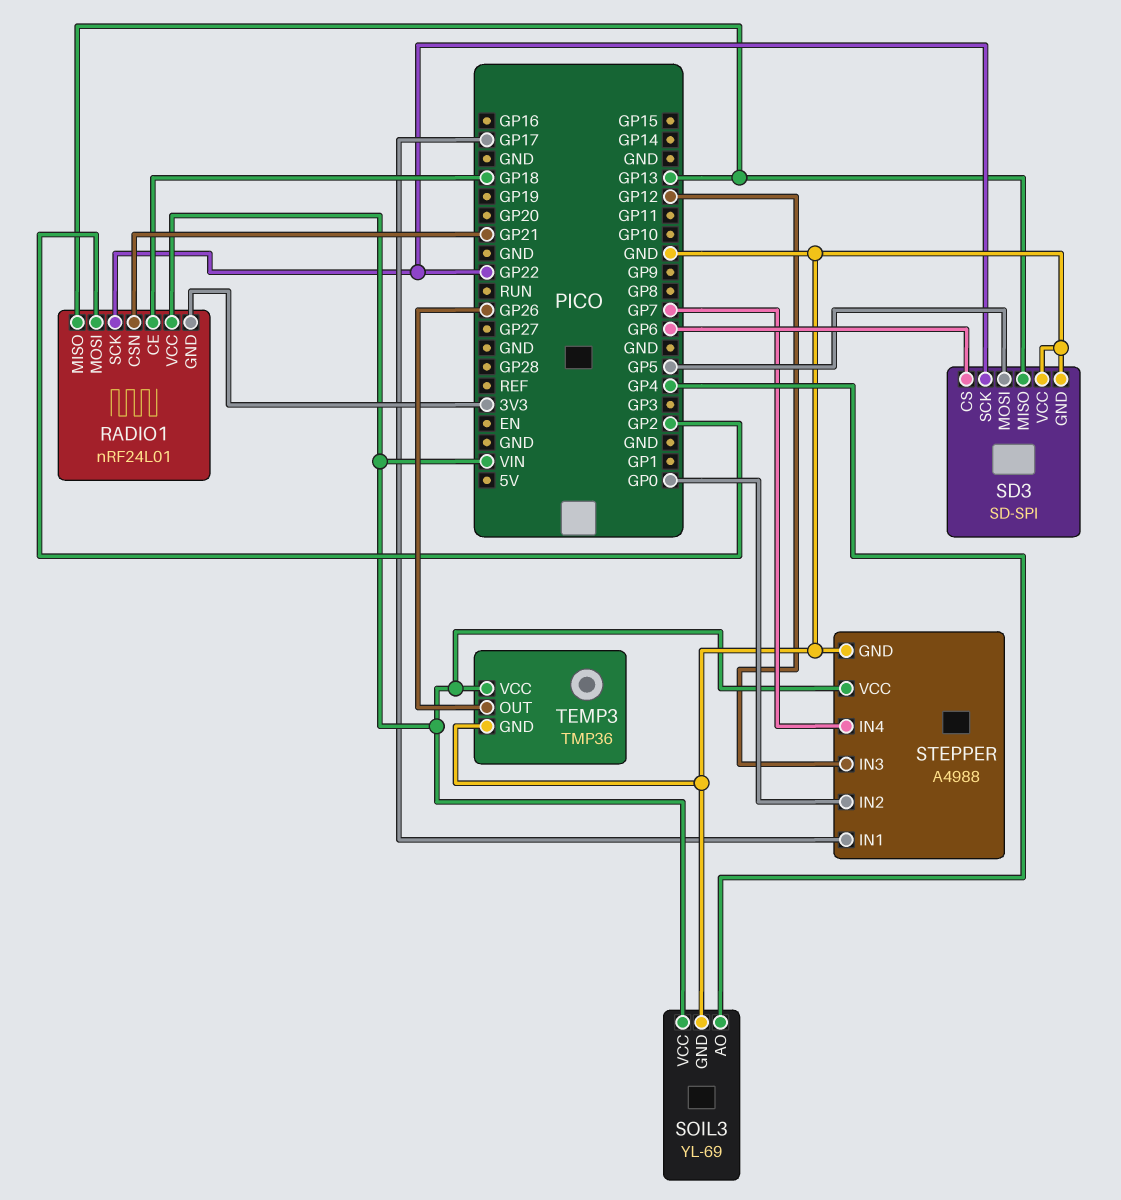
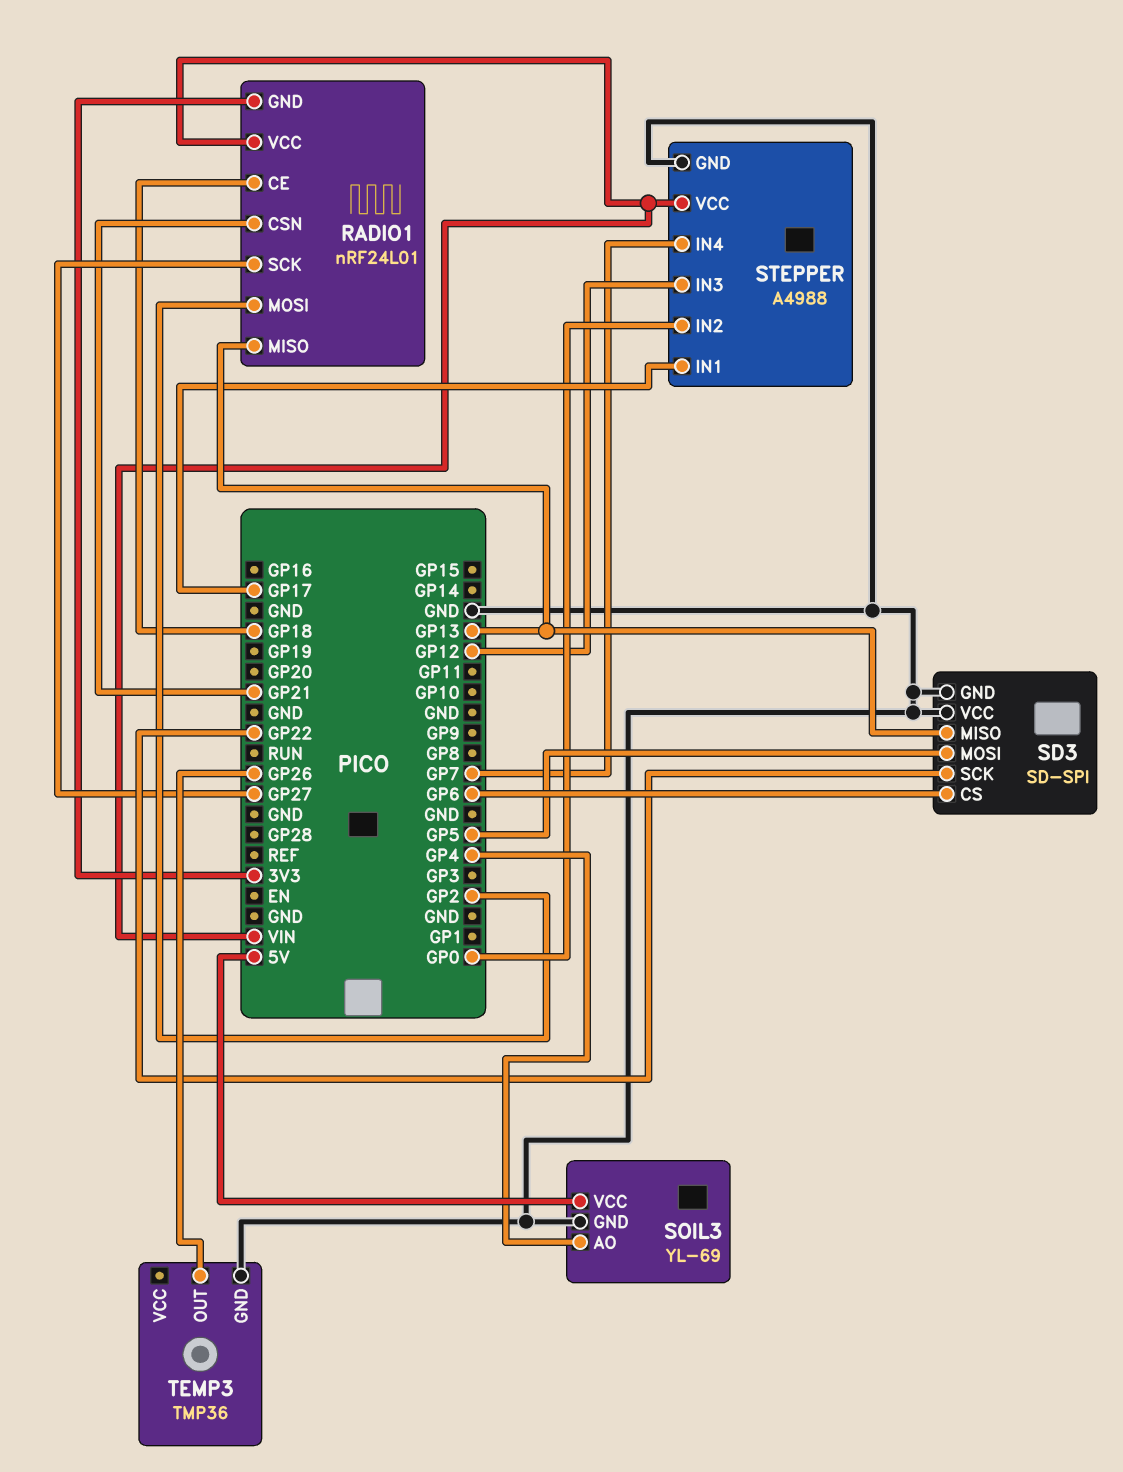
RADIO1 pin SCK: GP22 -> GP27
SOIL3 pin VCC: VIN -> 5V
TEMP3 pin VCC: VIN -> none

